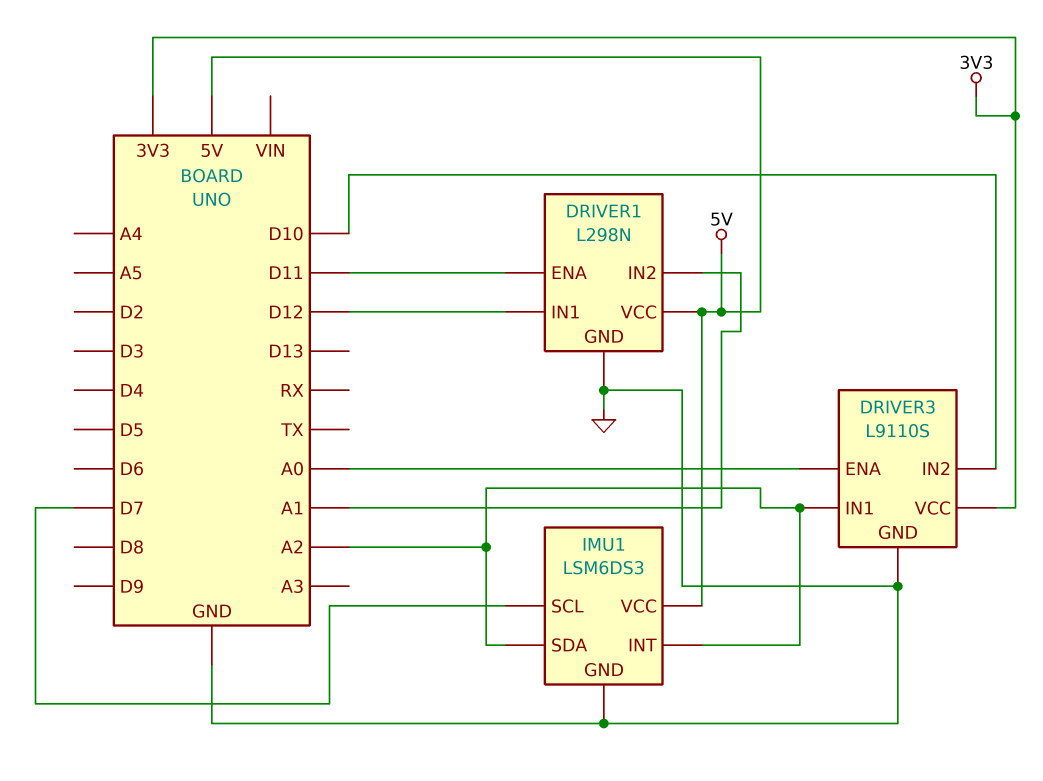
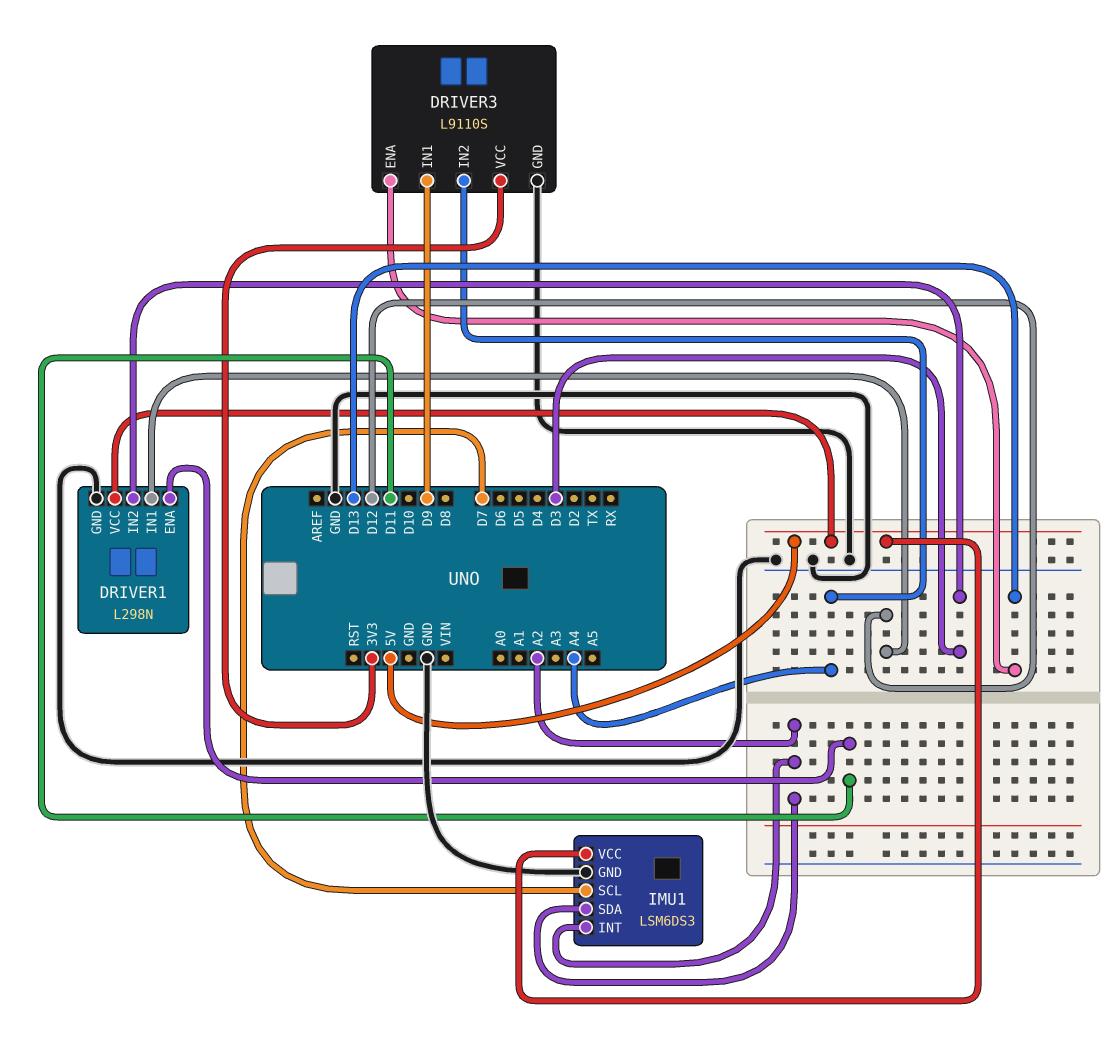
DRIVER1 pin IN2: A1 -> D3
DRIVER3 pin ENA: A0 -> D13
DRIVER3 pin IN1: A2 -> D9
DRIVER3 pin IN2: D10 -> A4

